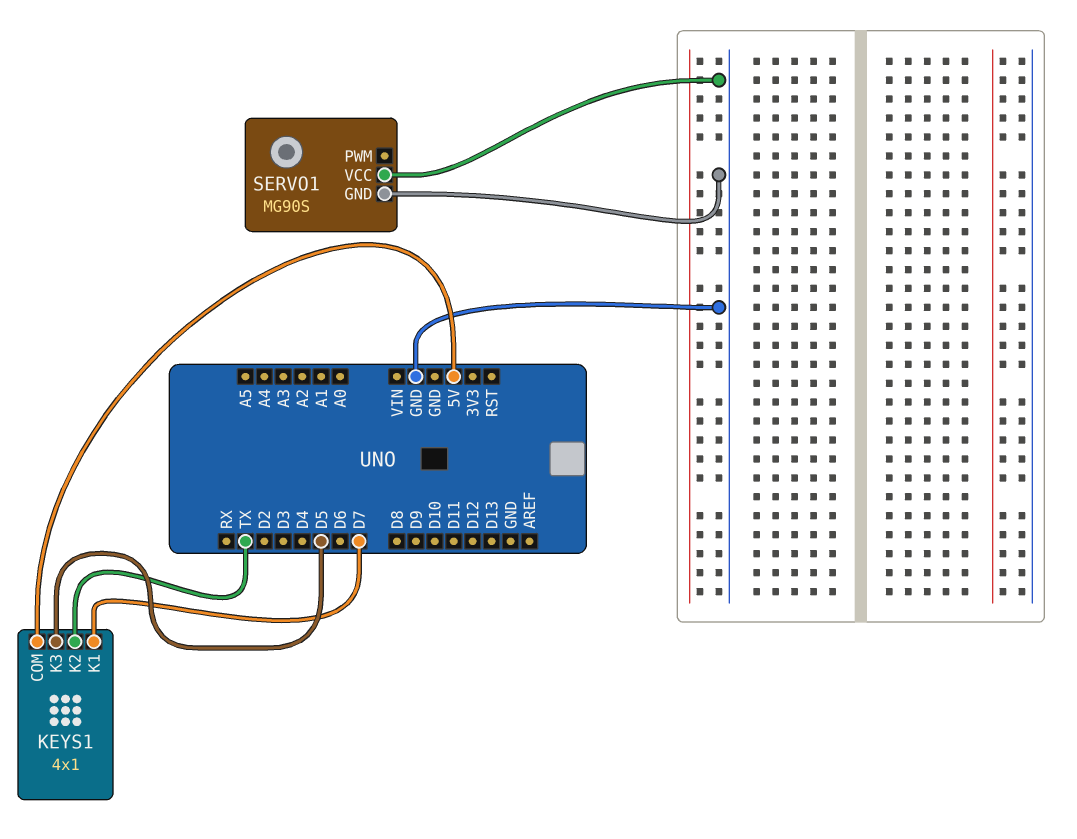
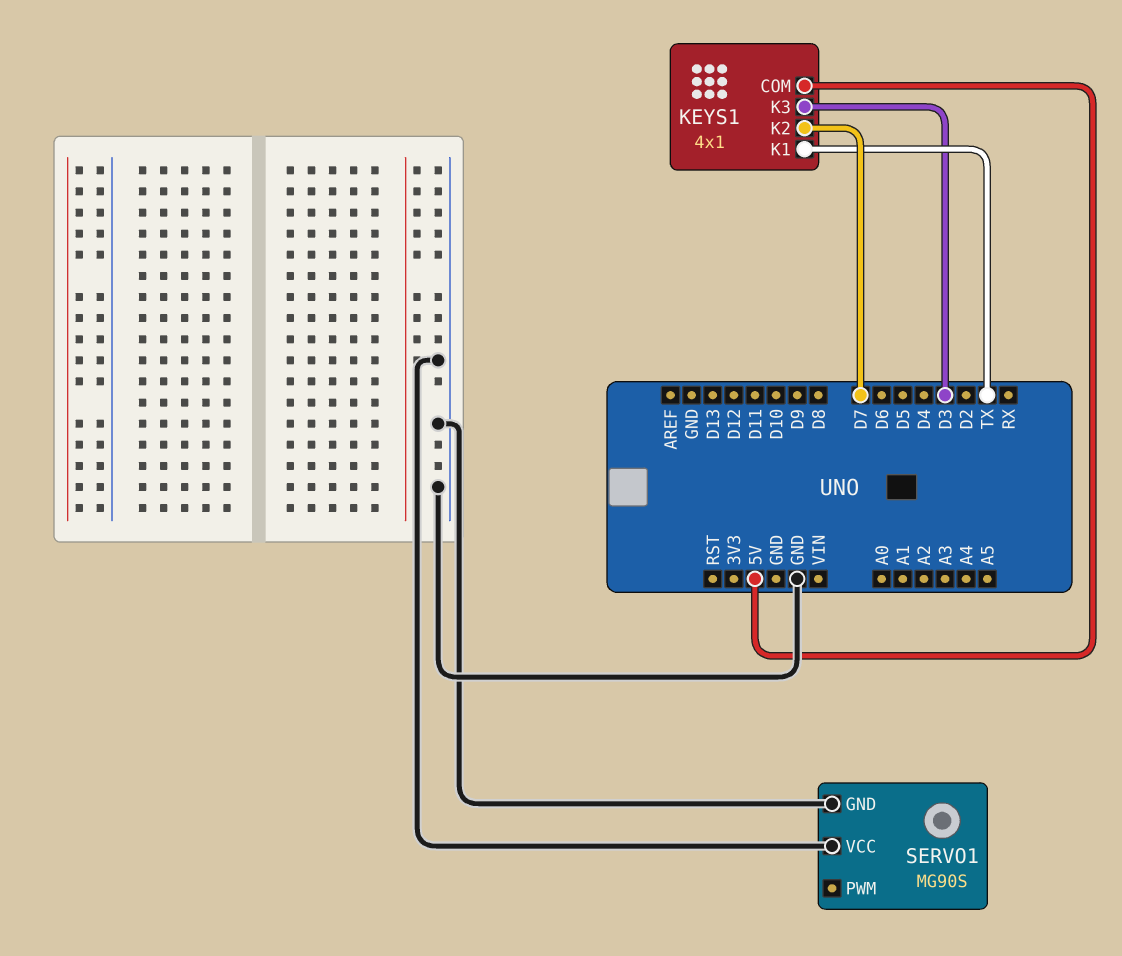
KEYS1 pin K1: D7 -> TX
KEYS1 pin K2: TX -> D7
KEYS1 pin K3: D5 -> D3

